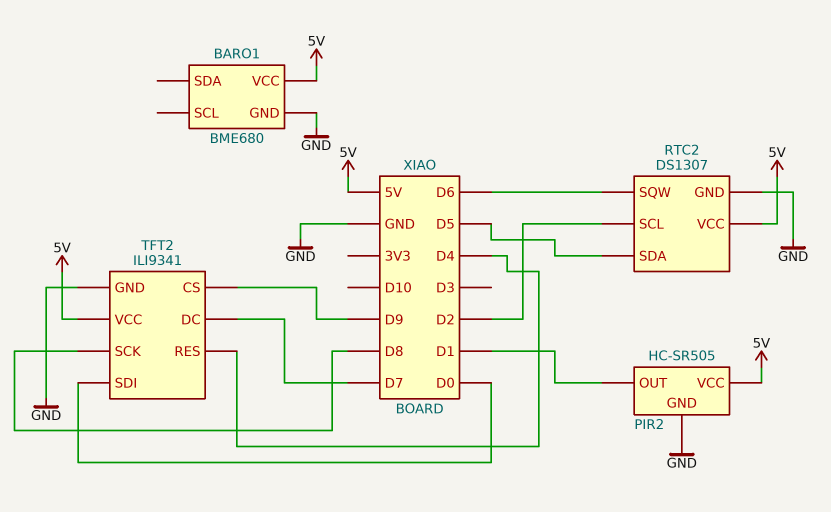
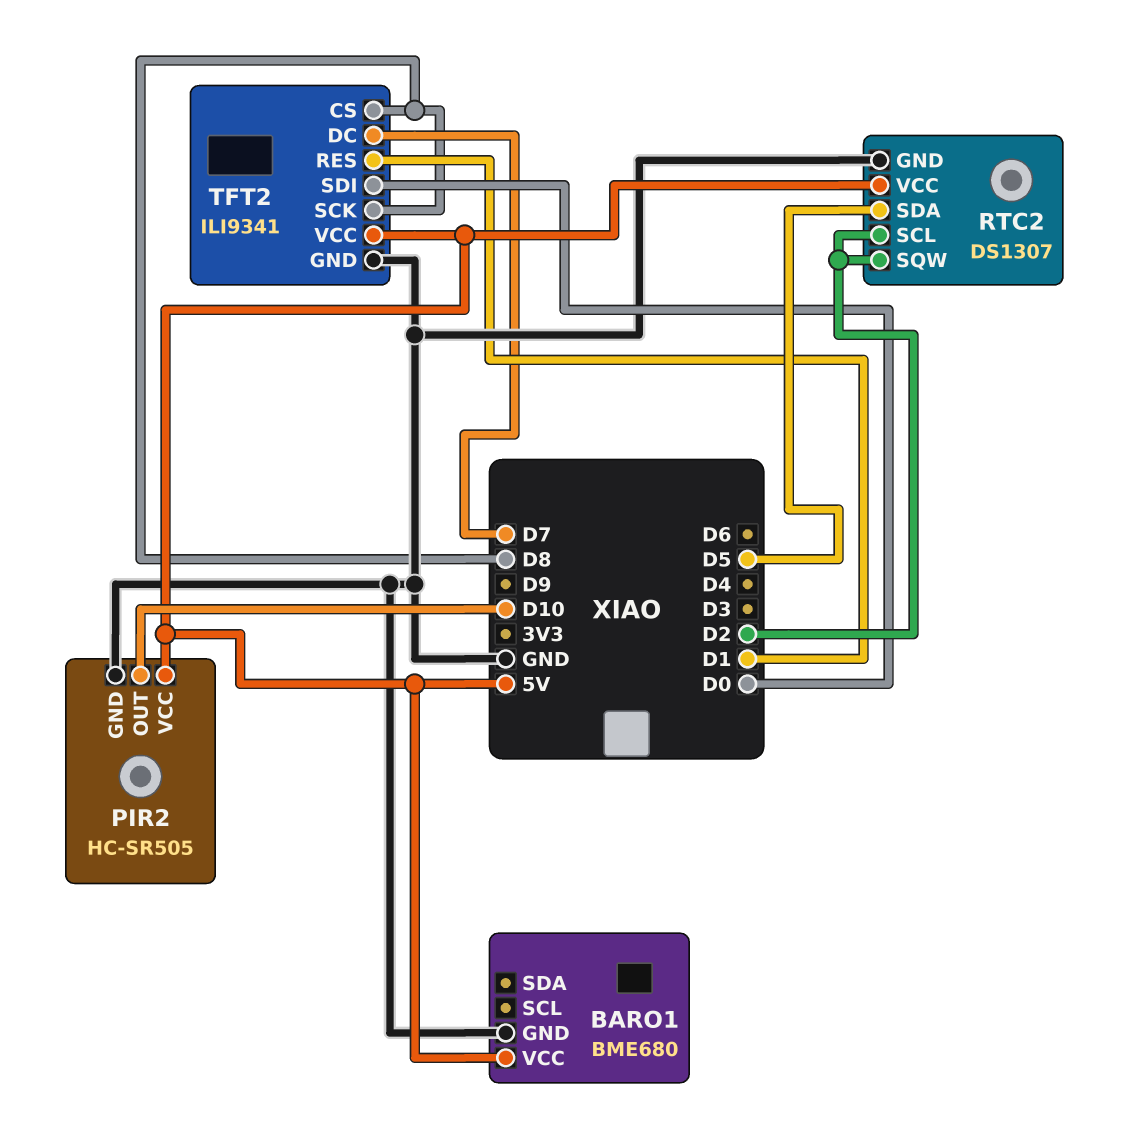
PIR2 pin OUT: D1 -> D10
RTC2 pin SQW: D6 -> D2
TFT2 pin CS: D9 -> D8
TFT2 pin RES: D4 -> D1

